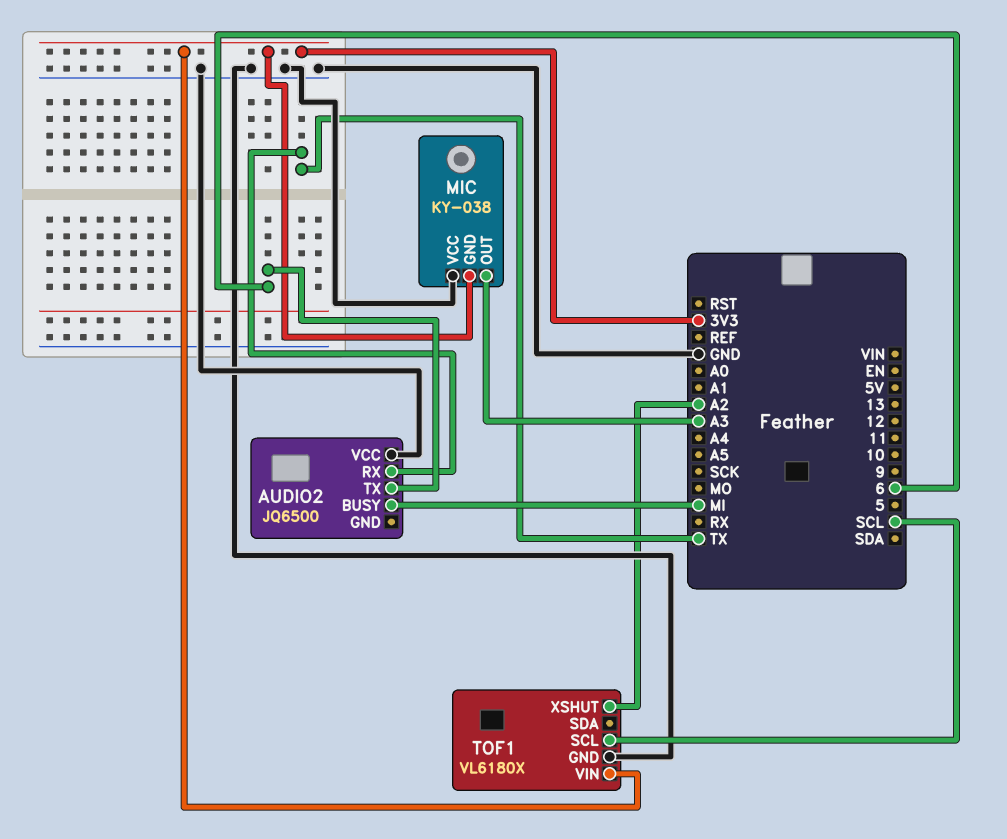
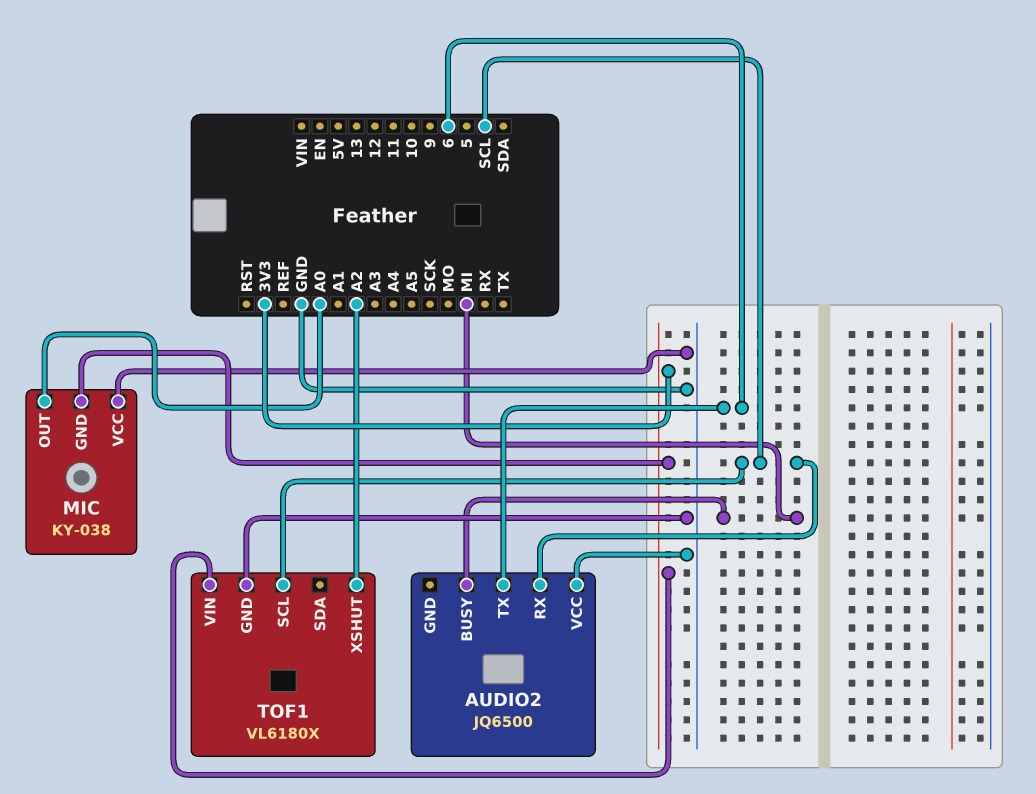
AUDIO2 pin RX: TX -> SCL
MIC pin OUT: A3 -> A0

